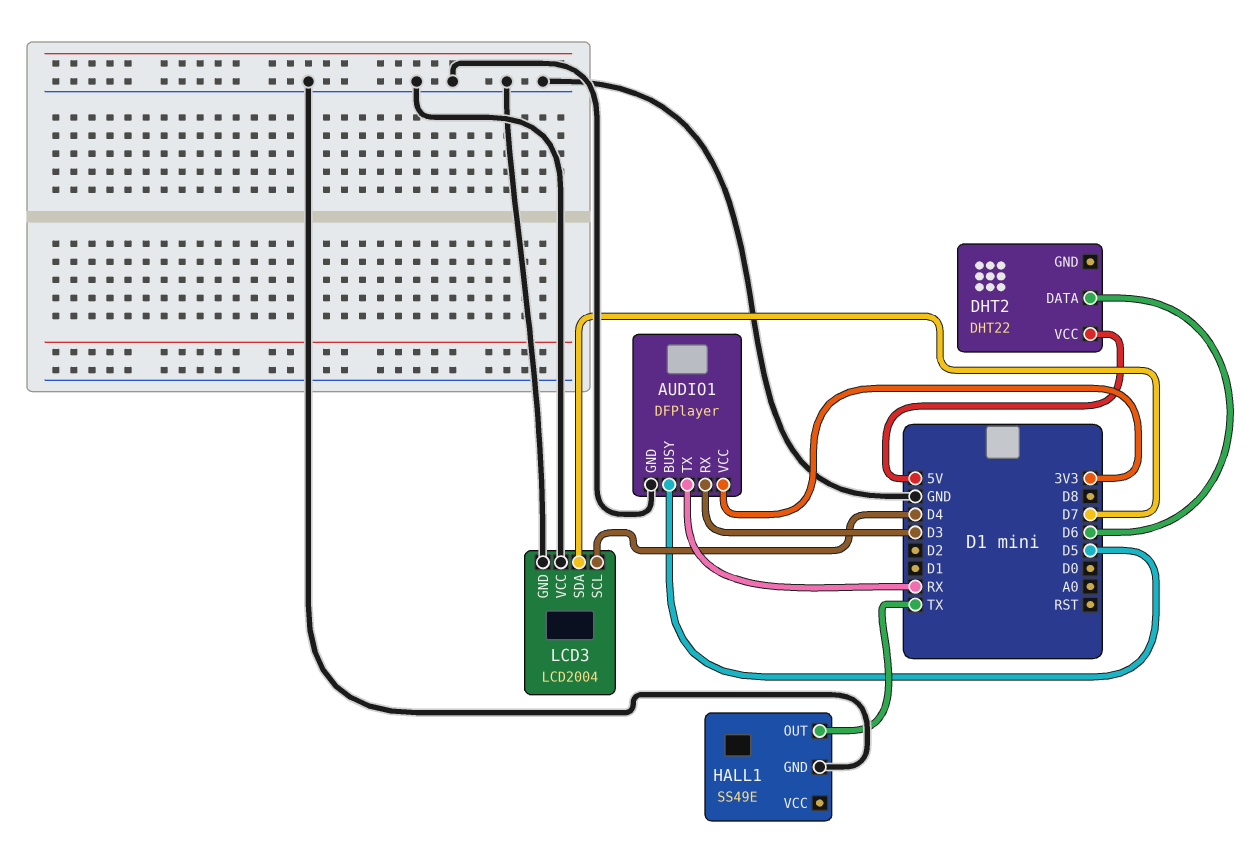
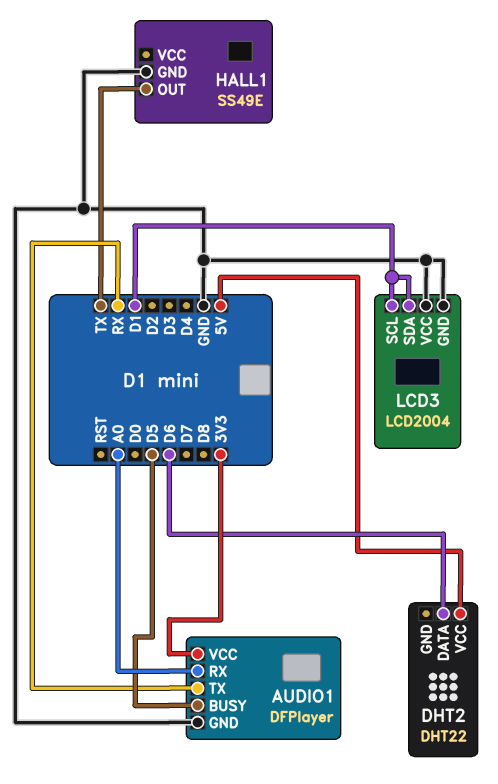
AUDIO1 pin RX: D3 -> A0
LCD3 pin SCL: D4 -> D1
LCD3 pin SDA: D7 -> D1

